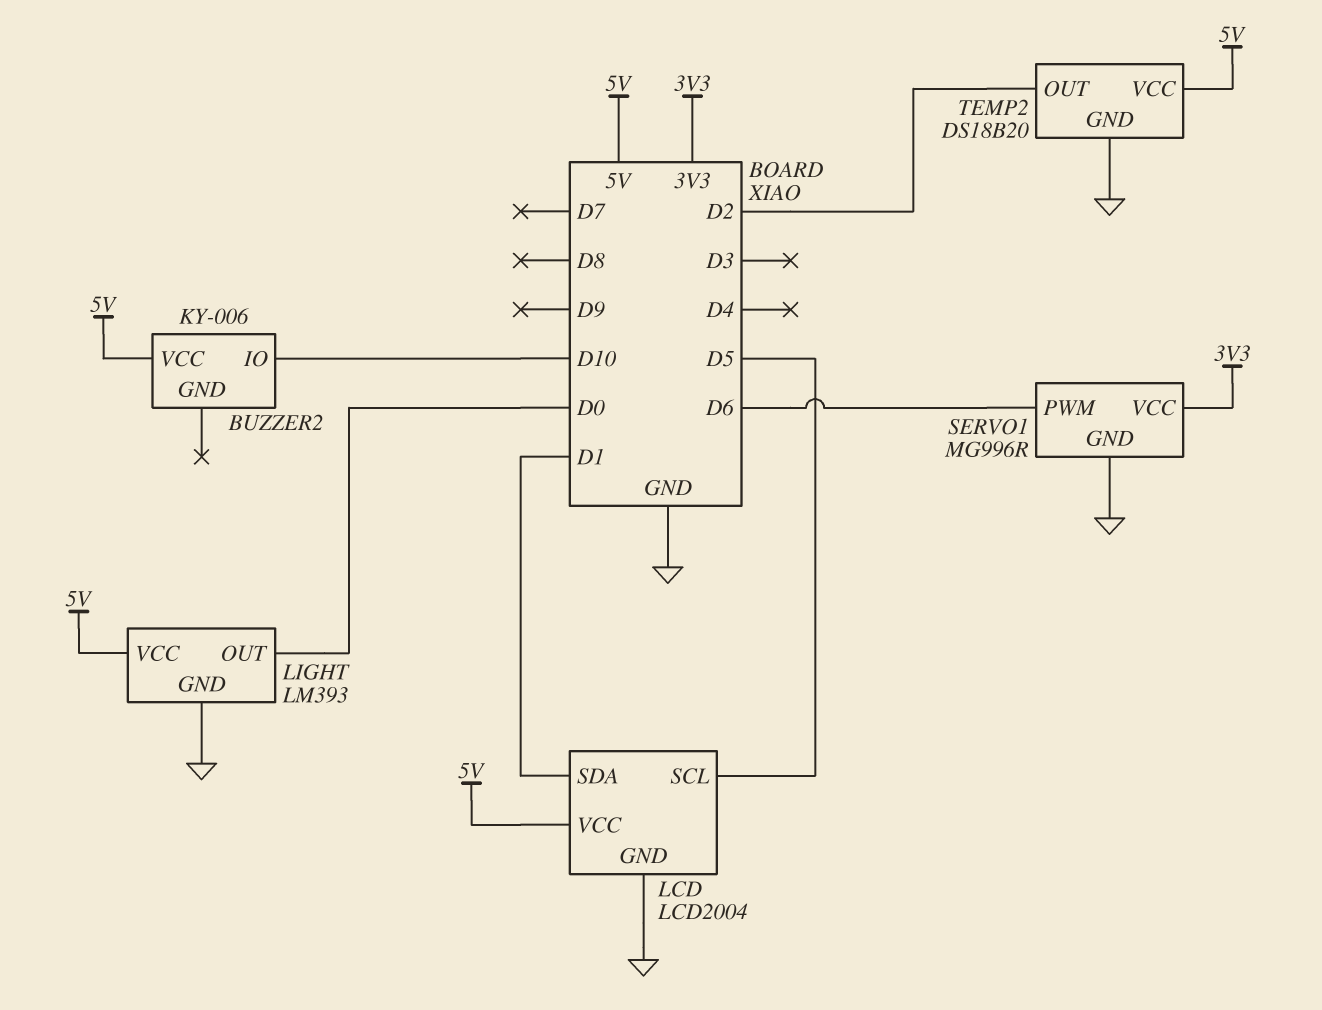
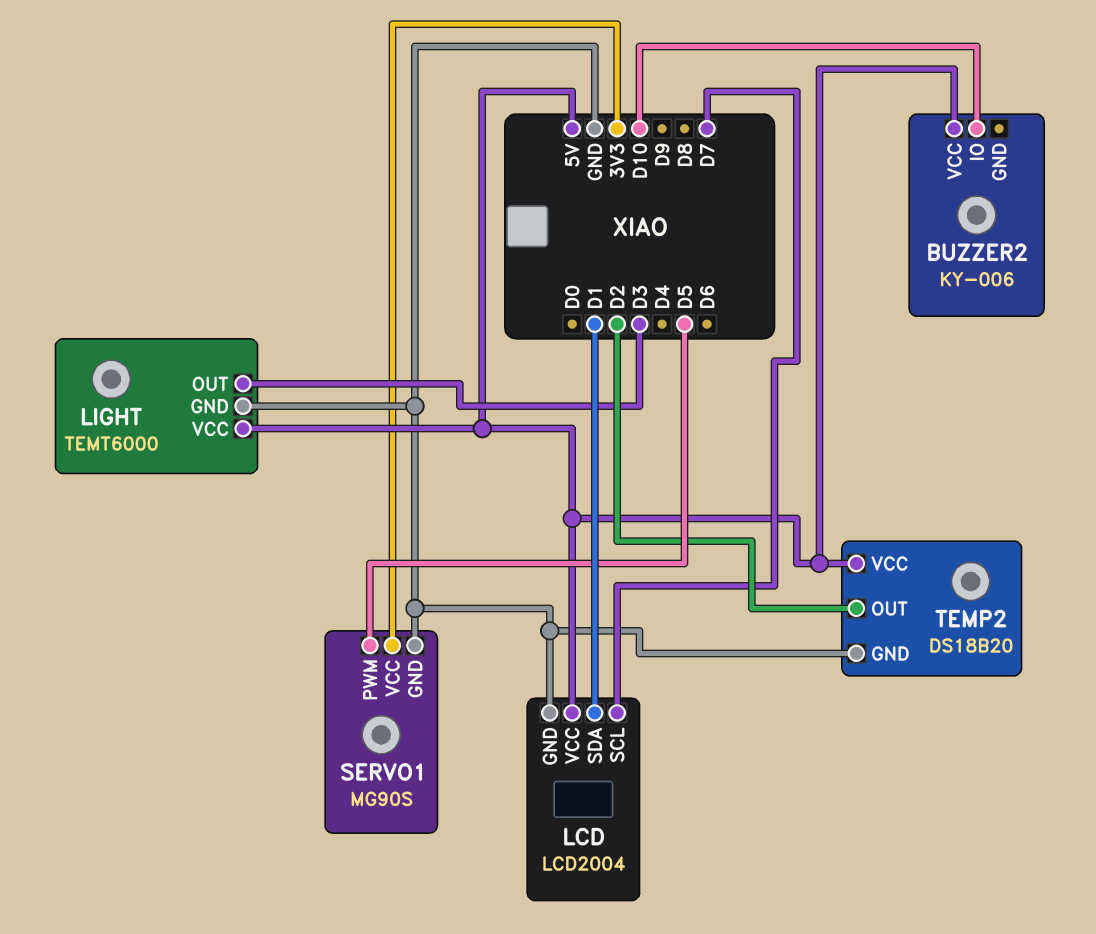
LCD pin SCL: D5 -> D7
LIGHT: LM393 -> TEMT6000
LIGHT pin OUT: D0 -> D3
SERVO1: MG996R -> MG90S
SERVO1 pin PWM: D6 -> D5

